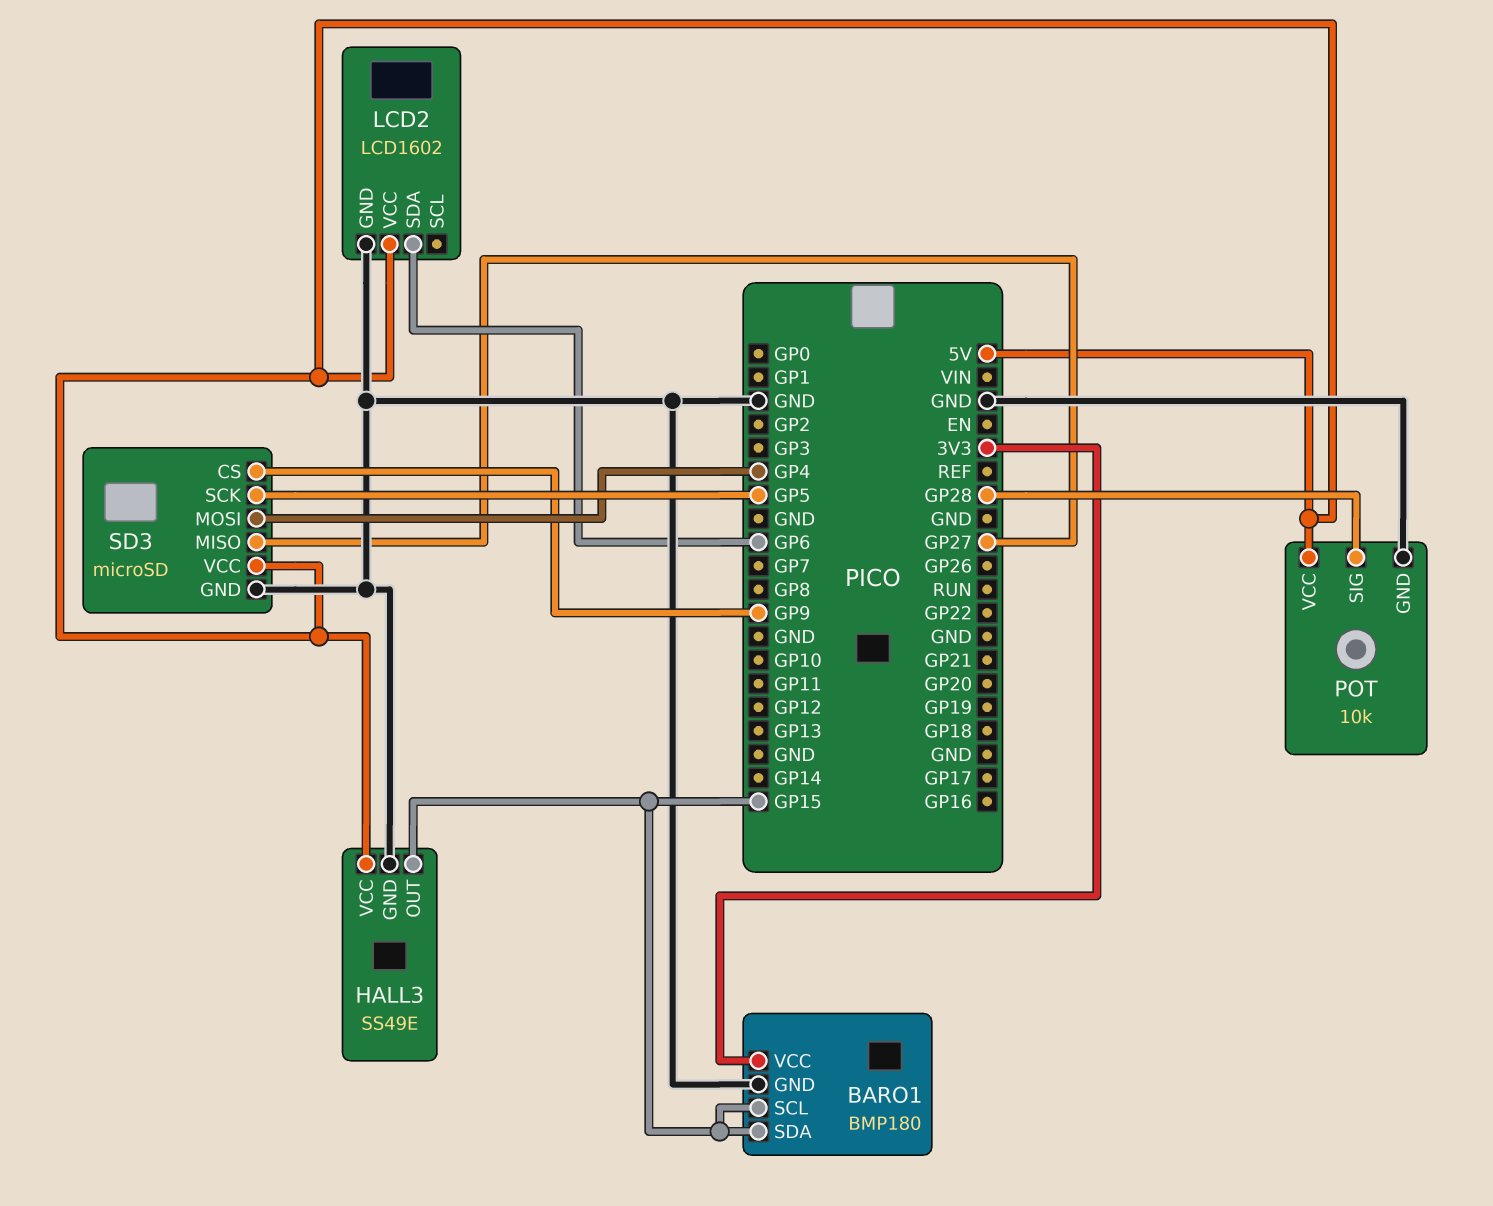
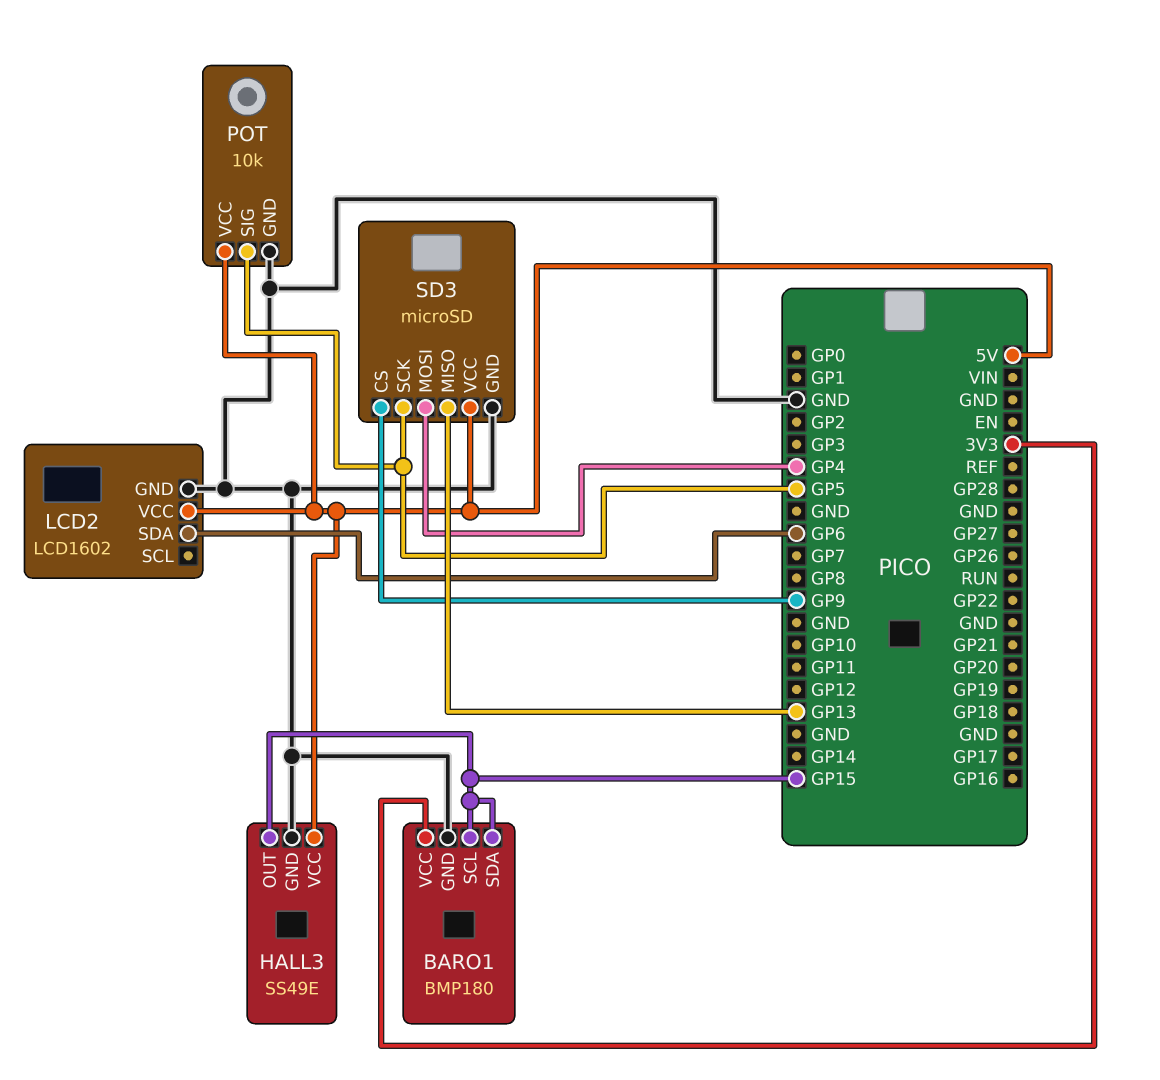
POT pin SIG: GP28 -> GP5
SD3 pin MISO: GP27 -> GP13

